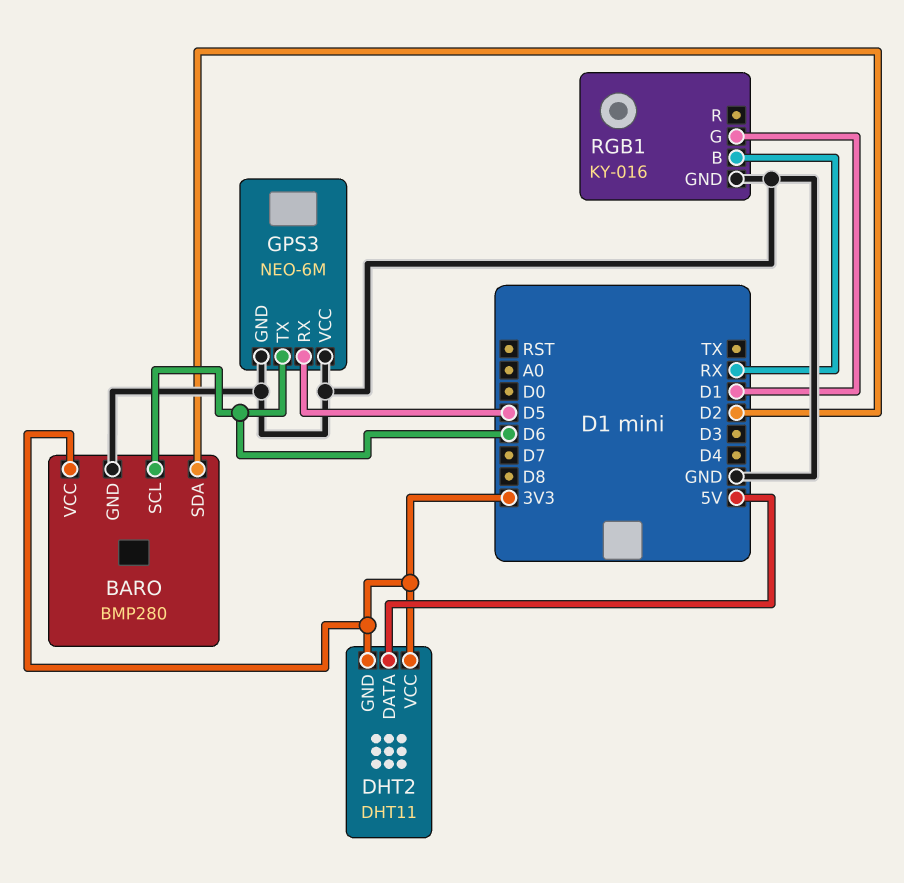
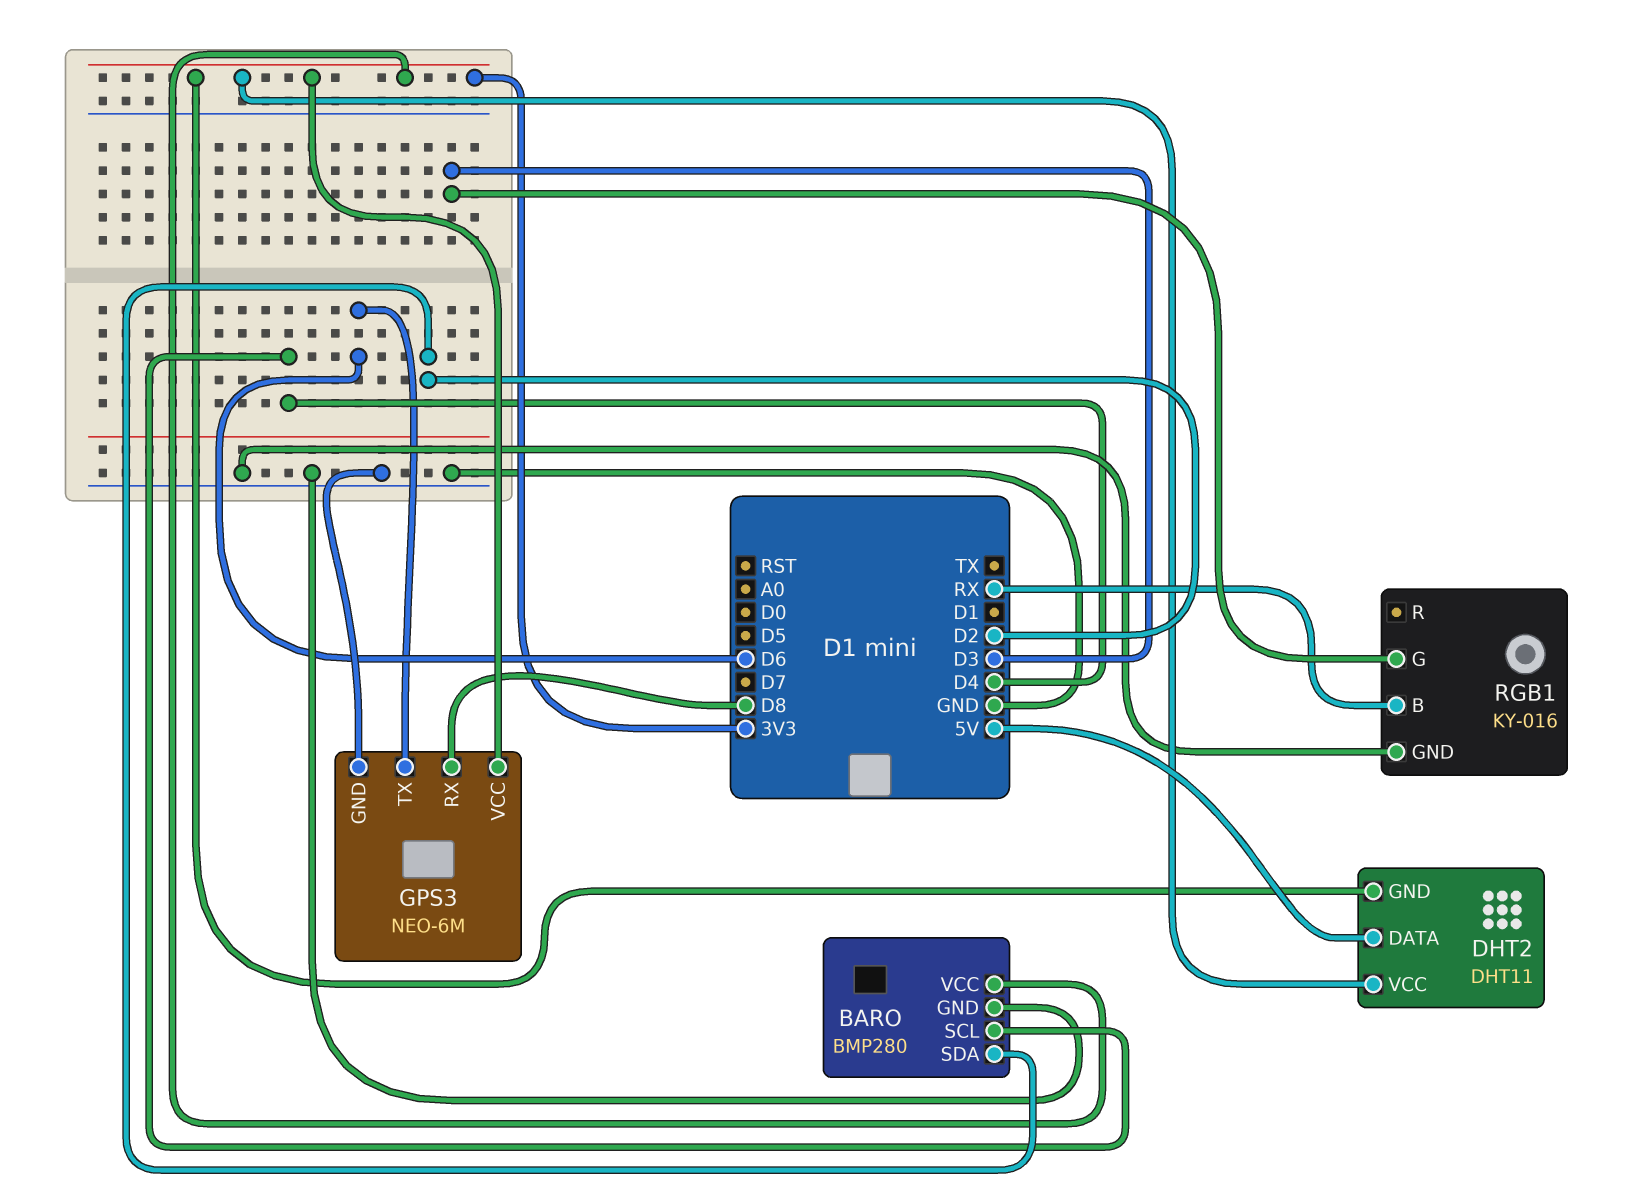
BARO pin SCL: D6 -> D4
GPS3 pin RX: D5 -> D8
GPS3 pin VCC: GND -> 3V3
RGB1 pin G: D1 -> D3

